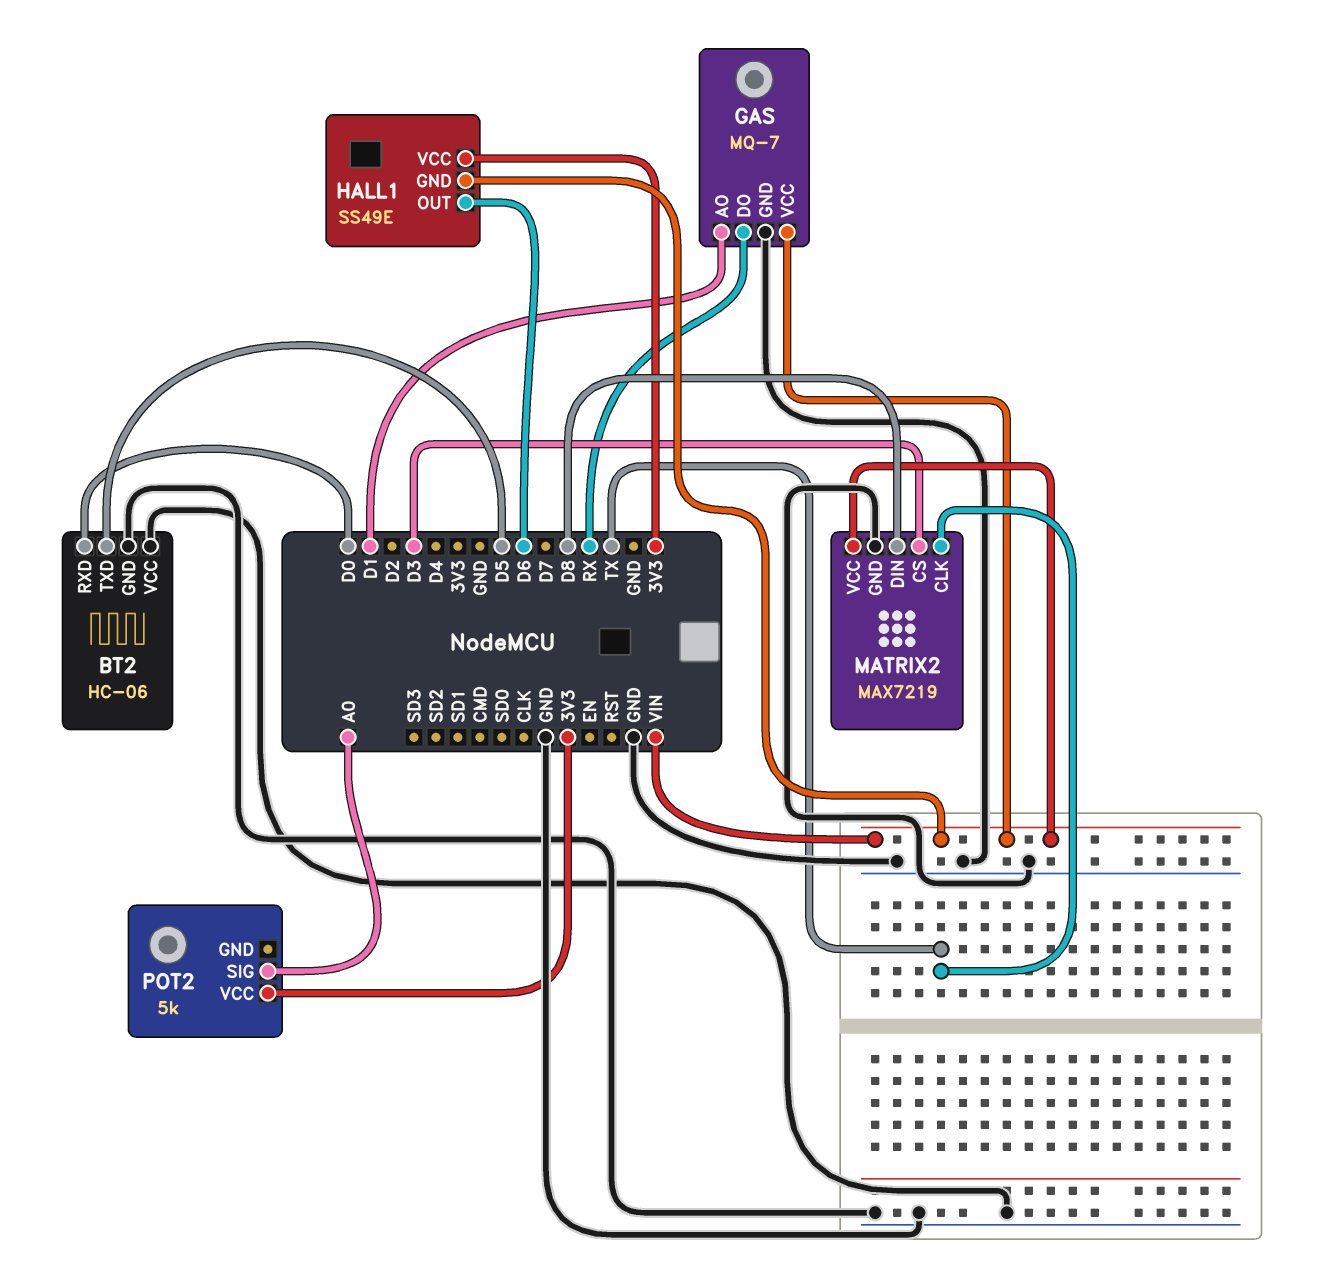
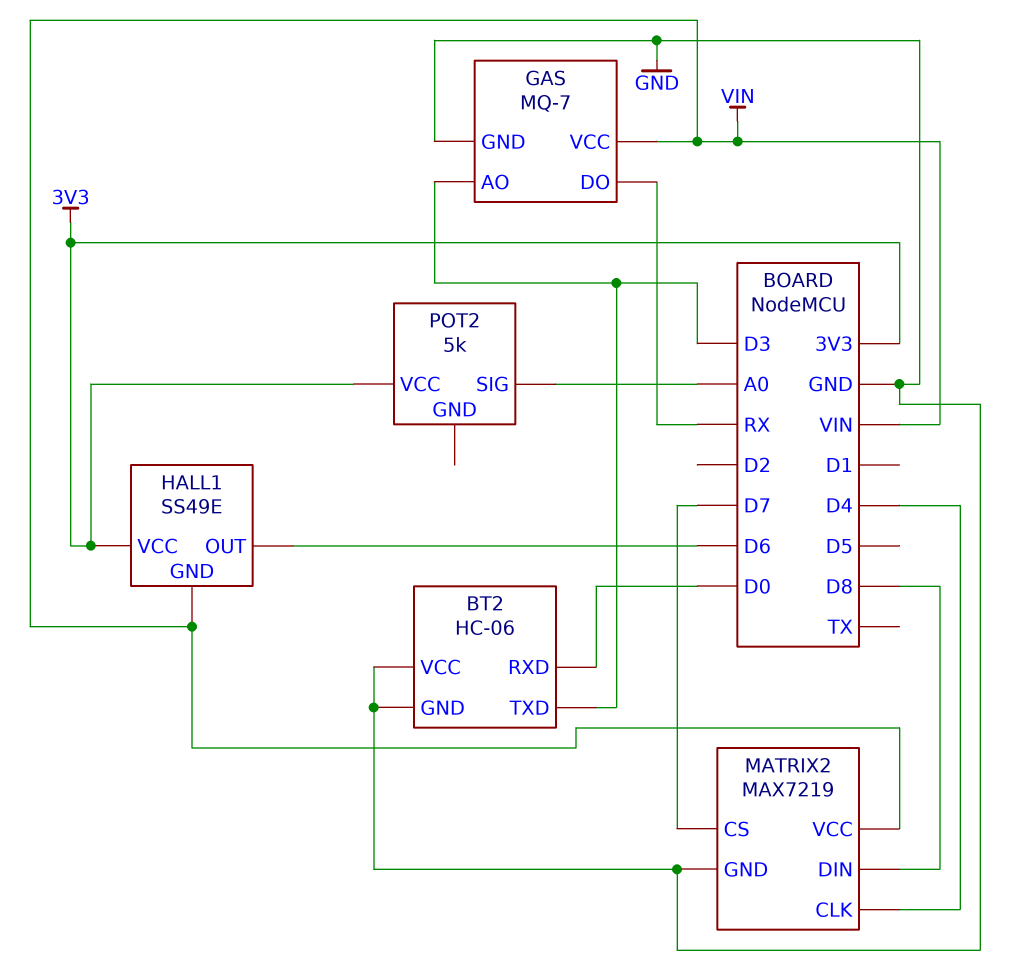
BT2 pin TXD: D5 -> D3
GAS pin AO: D1 -> D3
MATRIX2 pin CLK: TX -> D4
MATRIX2 pin CS: D3 -> D7

